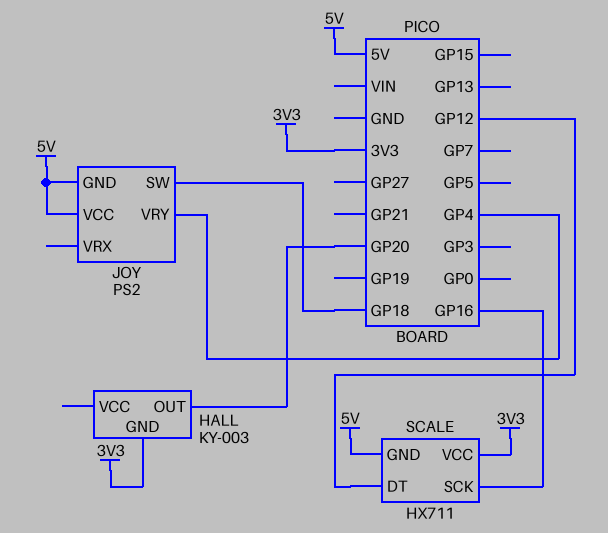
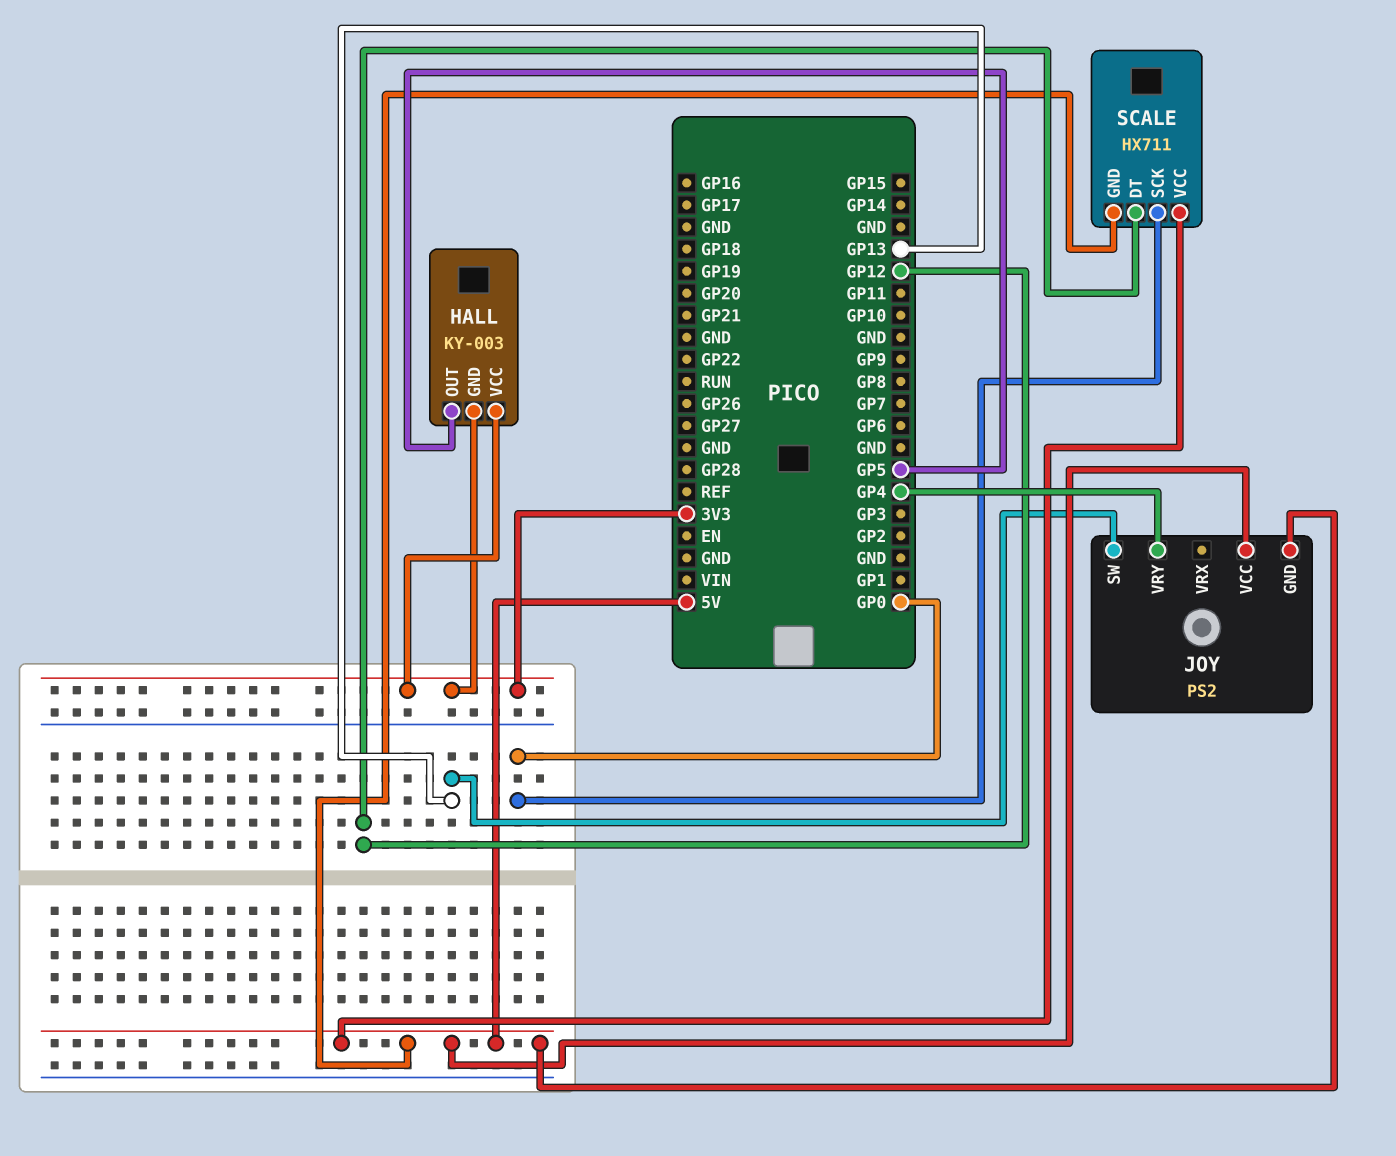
HALL pin OUT: GP20 -> GP5
HALL pin VCC: none -> 3V3
JOY pin SW: GP18 -> GP13
SCALE pin SCK: GP16 -> GP0
SCALE pin VCC: 3V3 -> 5V

